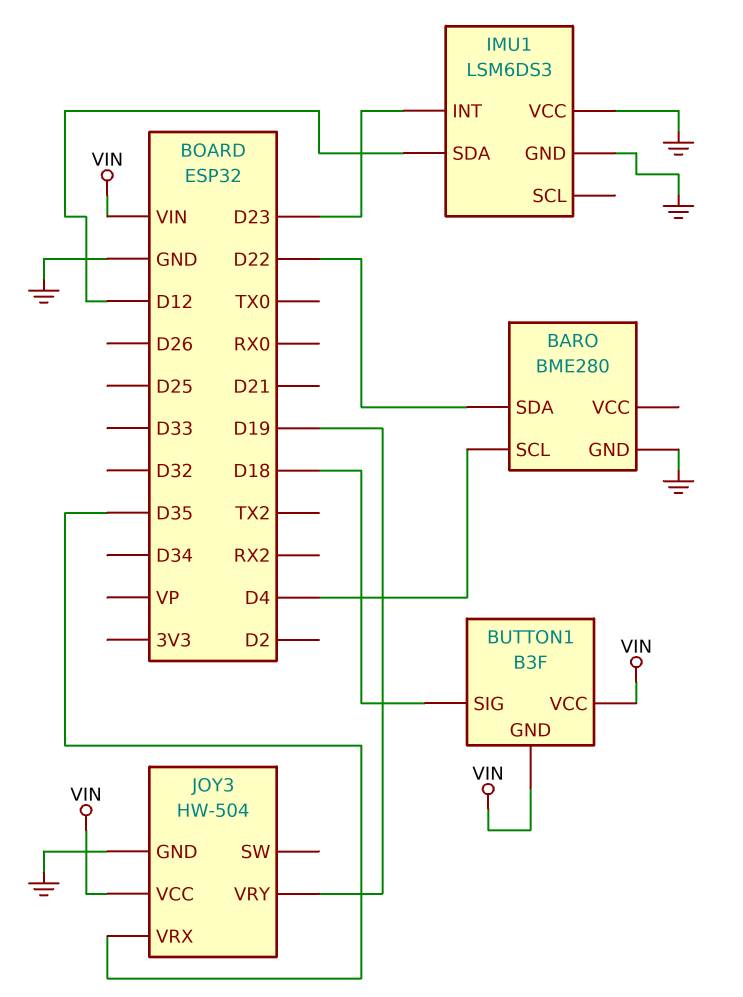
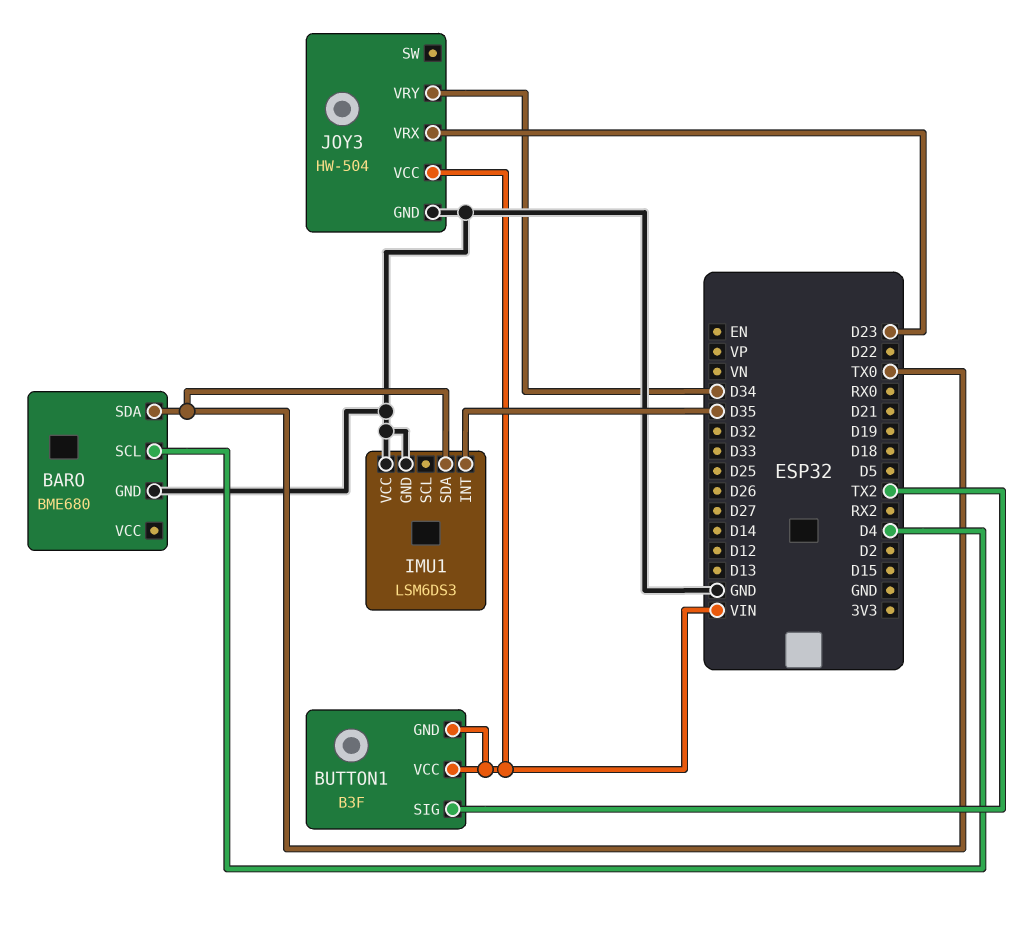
BARO: BME280 -> BME680
BARO pin SDA: D22 -> TX0
BUTTON1 pin SIG: D18 -> TX2
IMU1 pin INT: D23 -> D35
IMU1 pin SDA: D12 -> TX0
JOY3 pin VRX: D35 -> D23
JOY3 pin VRY: D19 -> D34

